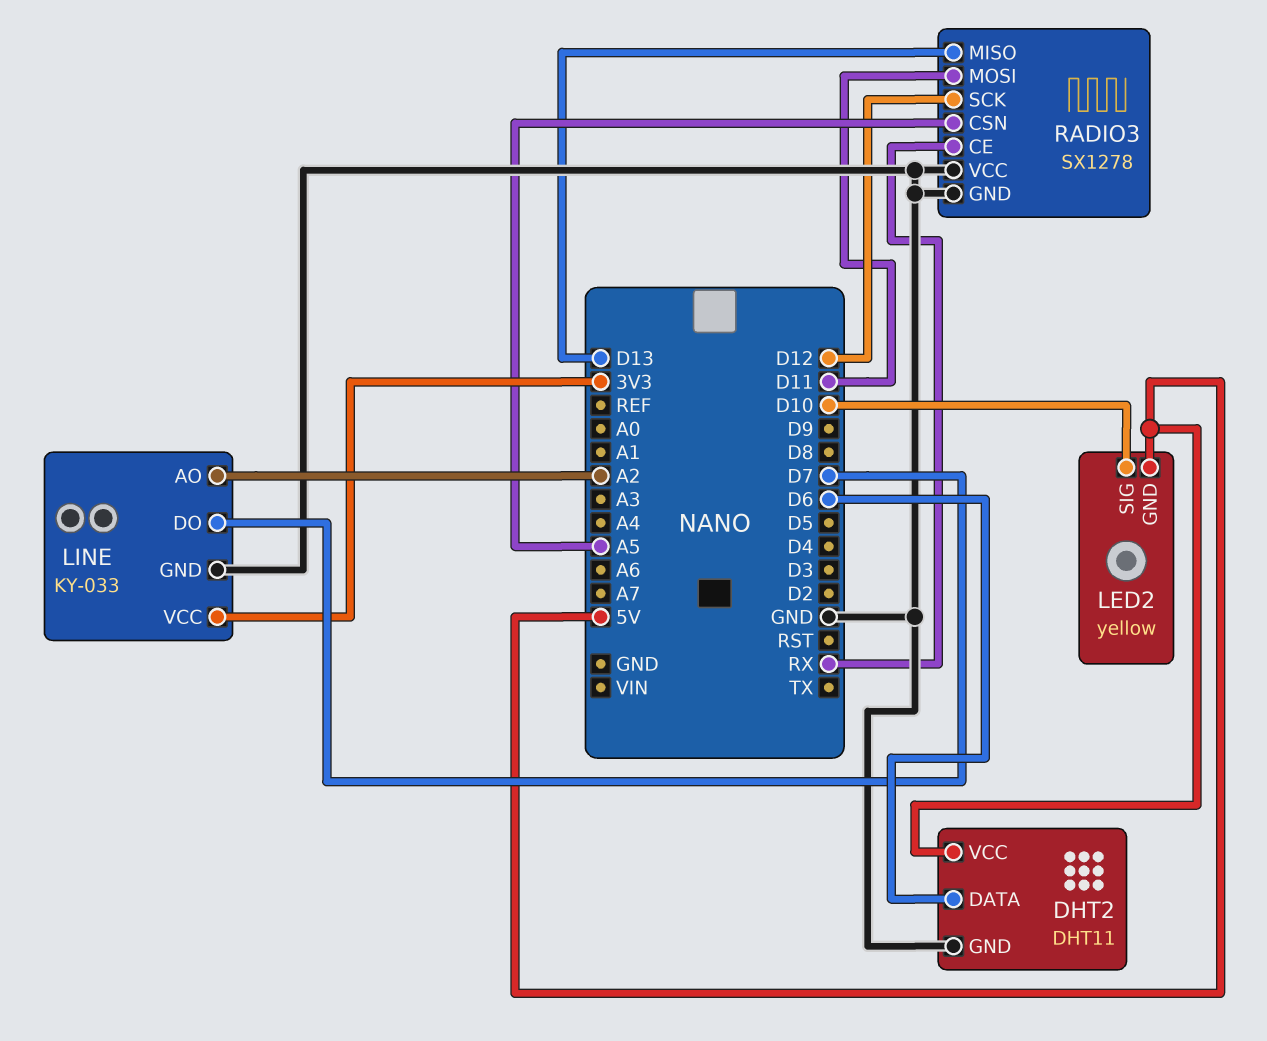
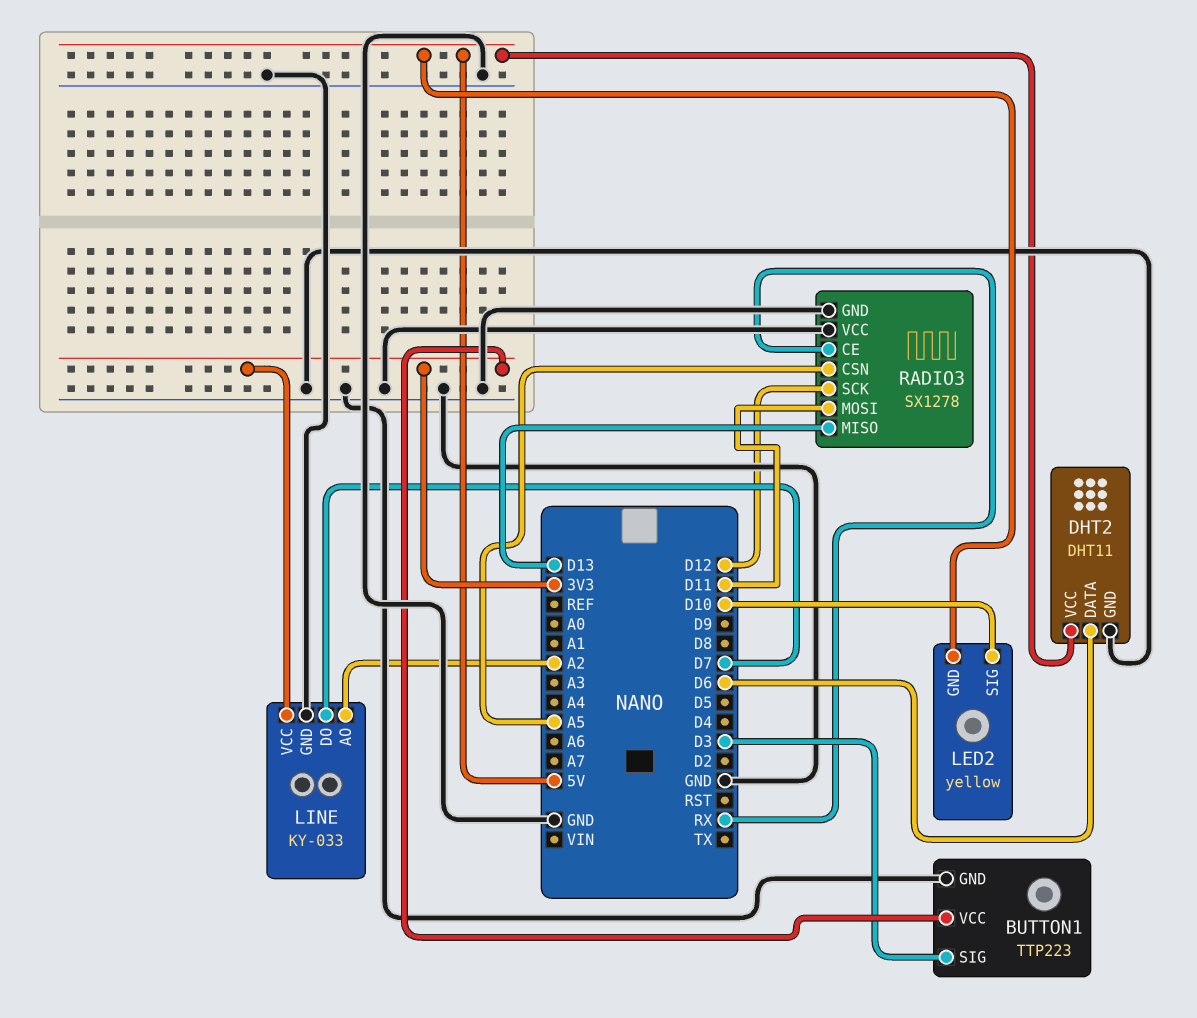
BUTTON1: none -> TTP223
BUTTON1 pin GND: none -> GND
BUTTON1 pin SIG: none -> D3
BUTTON1 pin VCC: none -> 3V3

